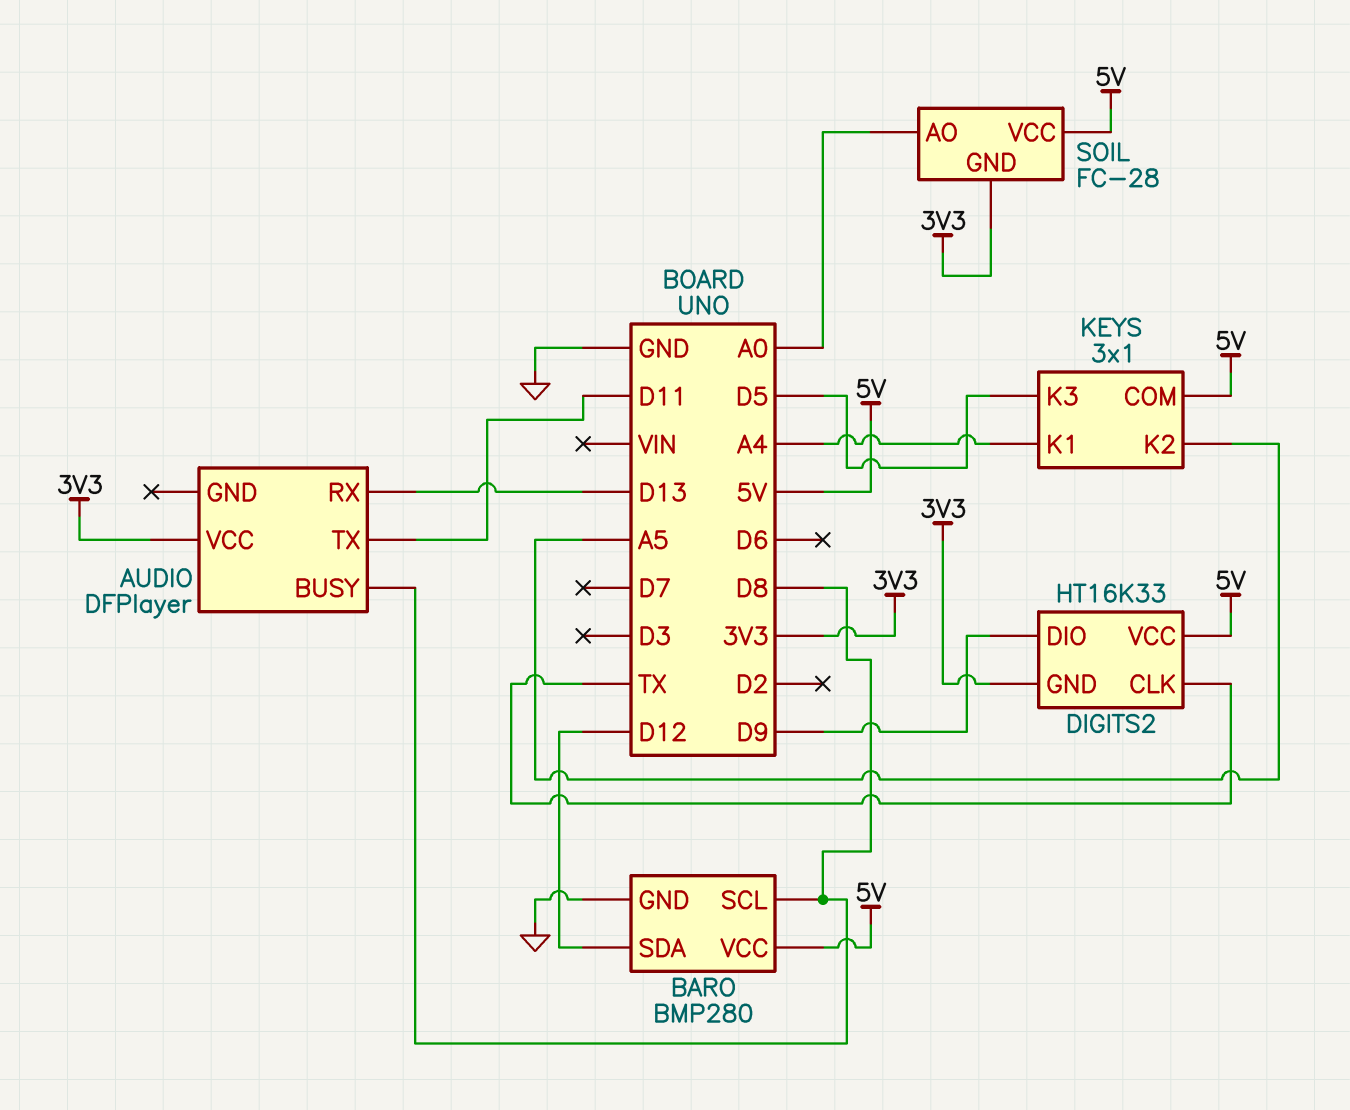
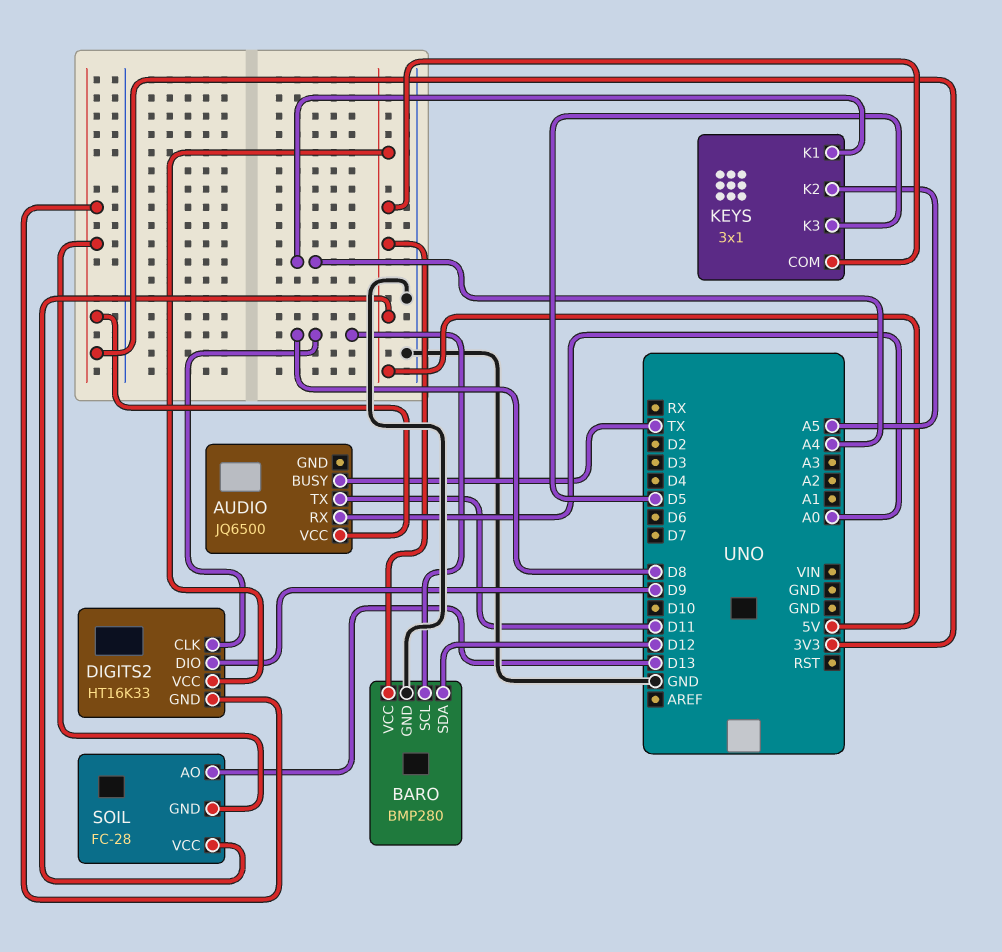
AUDIO: DFPlayer -> JQ6500
AUDIO pin BUSY: D8 -> TX
AUDIO pin RX: D13 -> A0
DIGITS2 pin CLK: TX -> D8
SOIL pin AO: A0 -> D13

